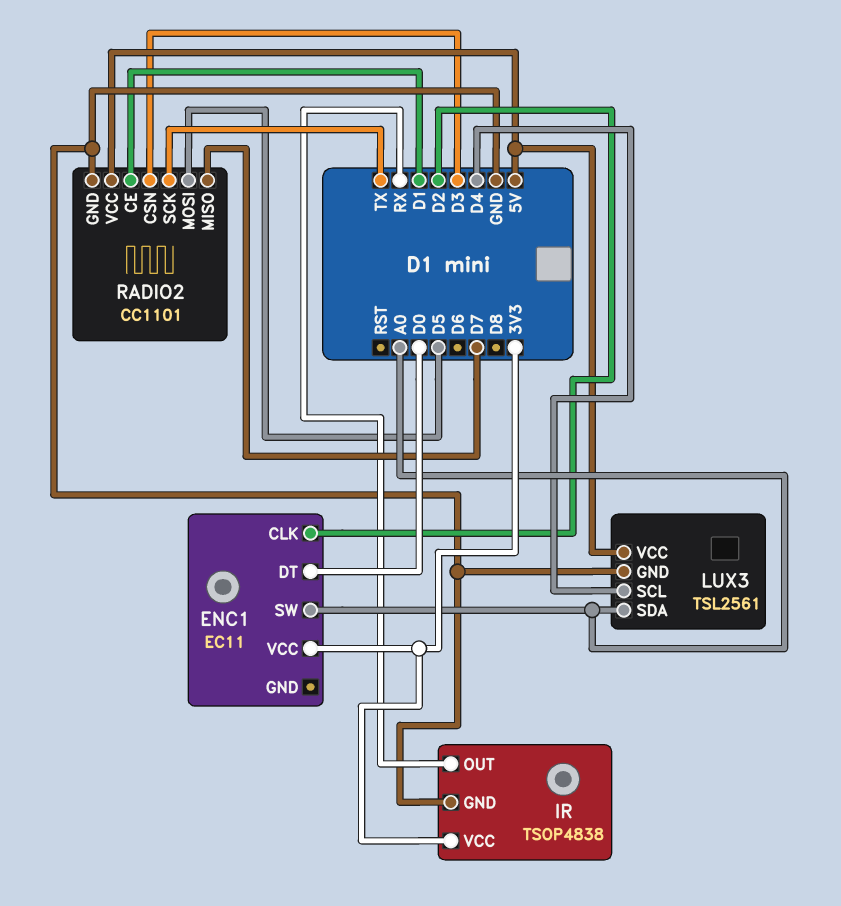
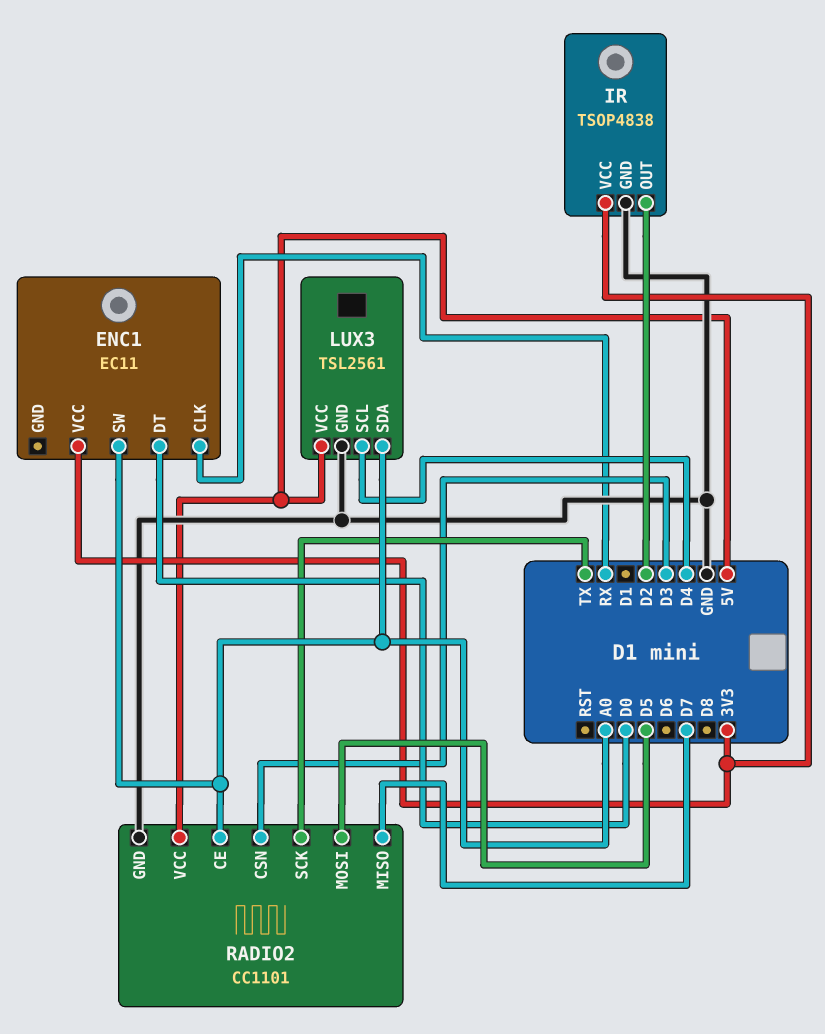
ENC1 pin CLK: D2 -> RX
IR pin OUT: RX -> D2
RADIO2 pin CE: D1 -> A0

